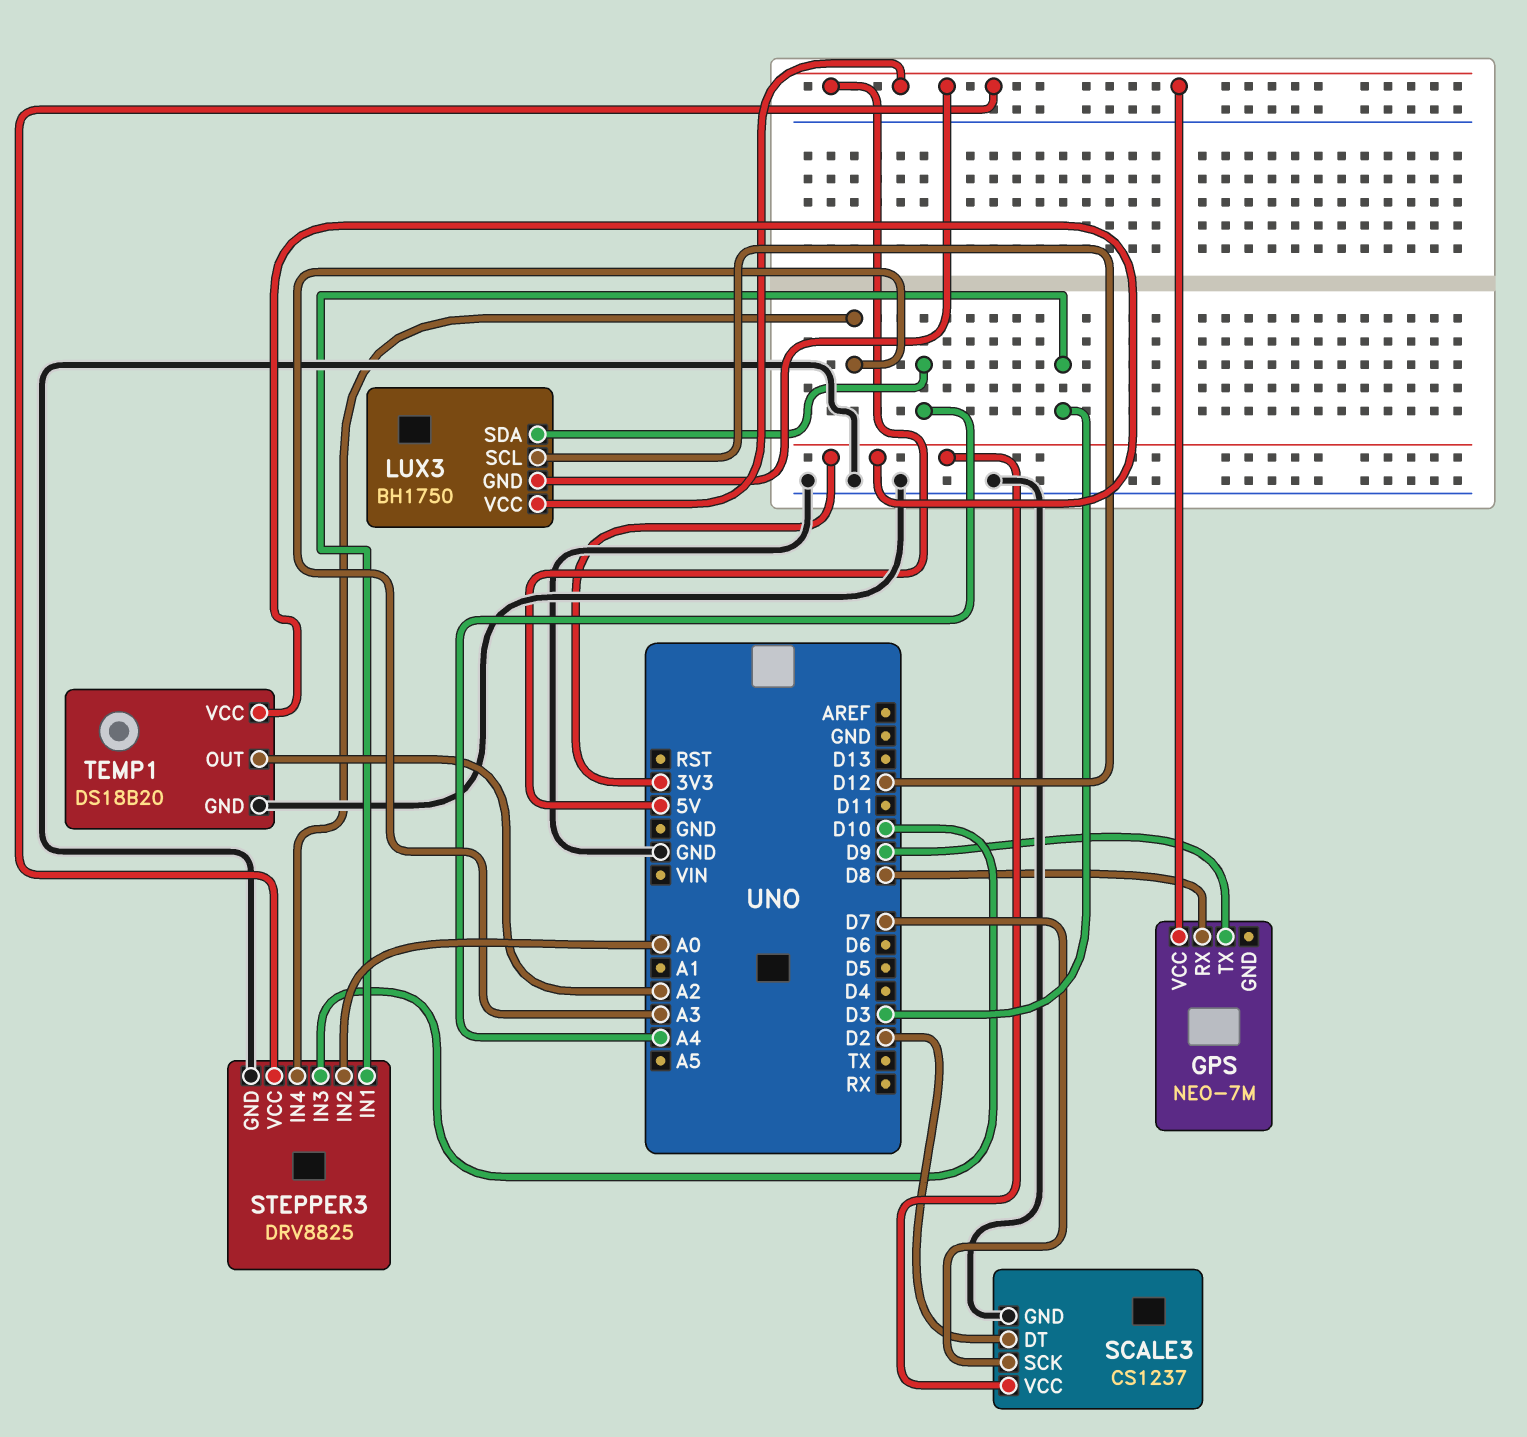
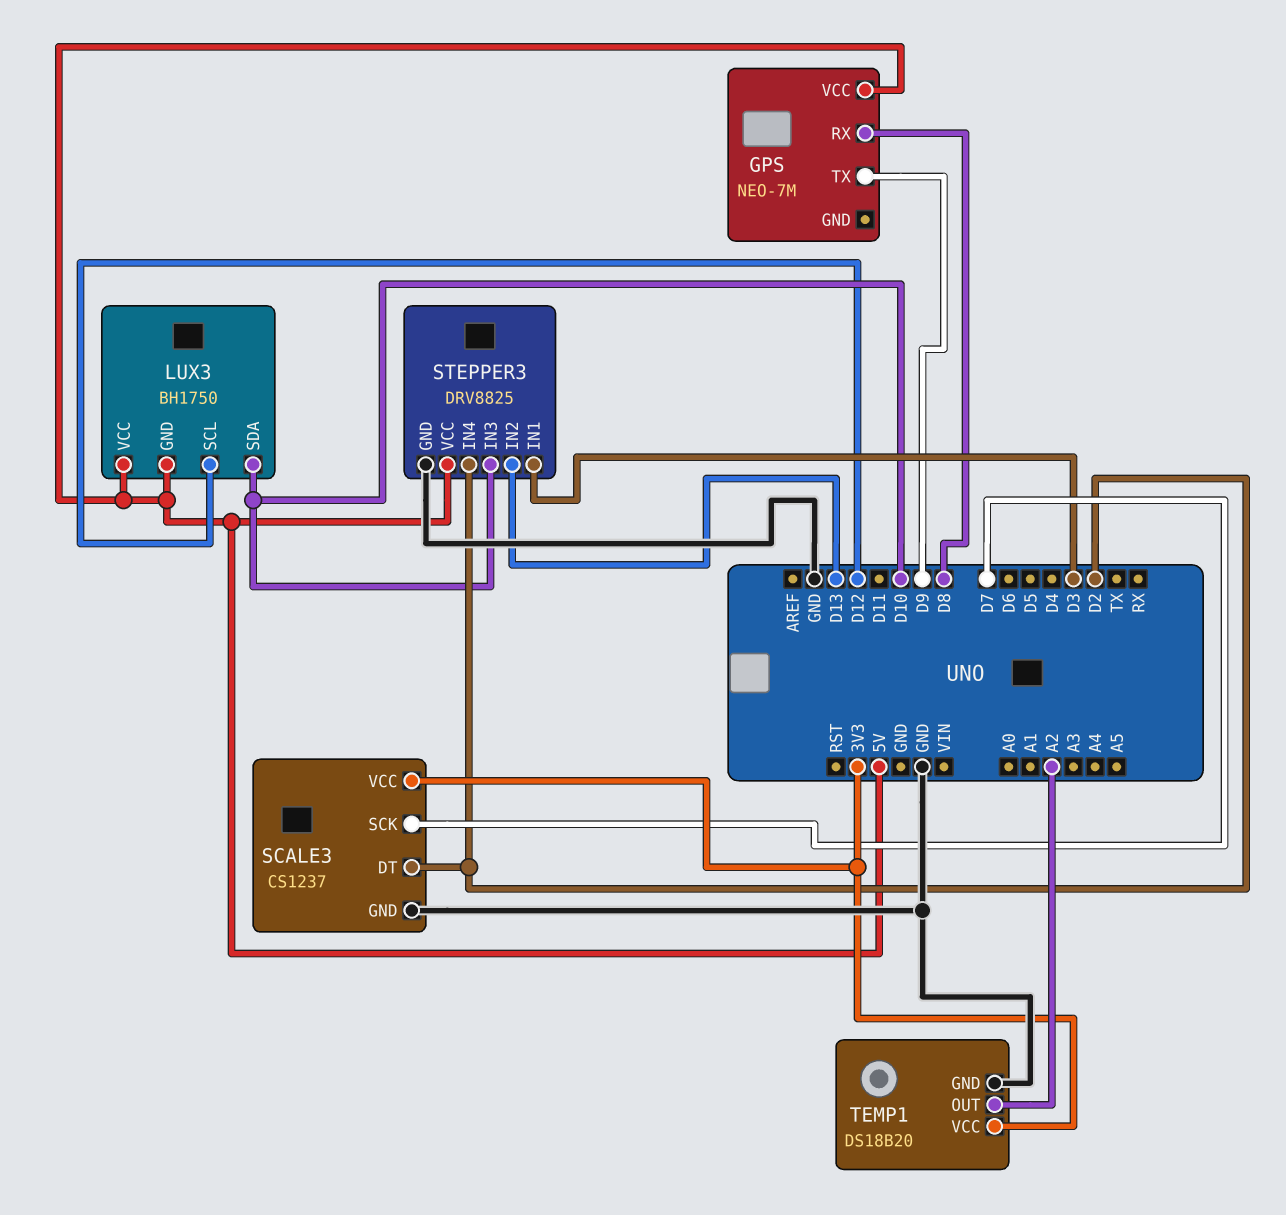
LUX3 pin SDA: A4 -> D10
STEPPER3 pin IN2: A0 -> D13
STEPPER3 pin IN4: A3 -> D2

